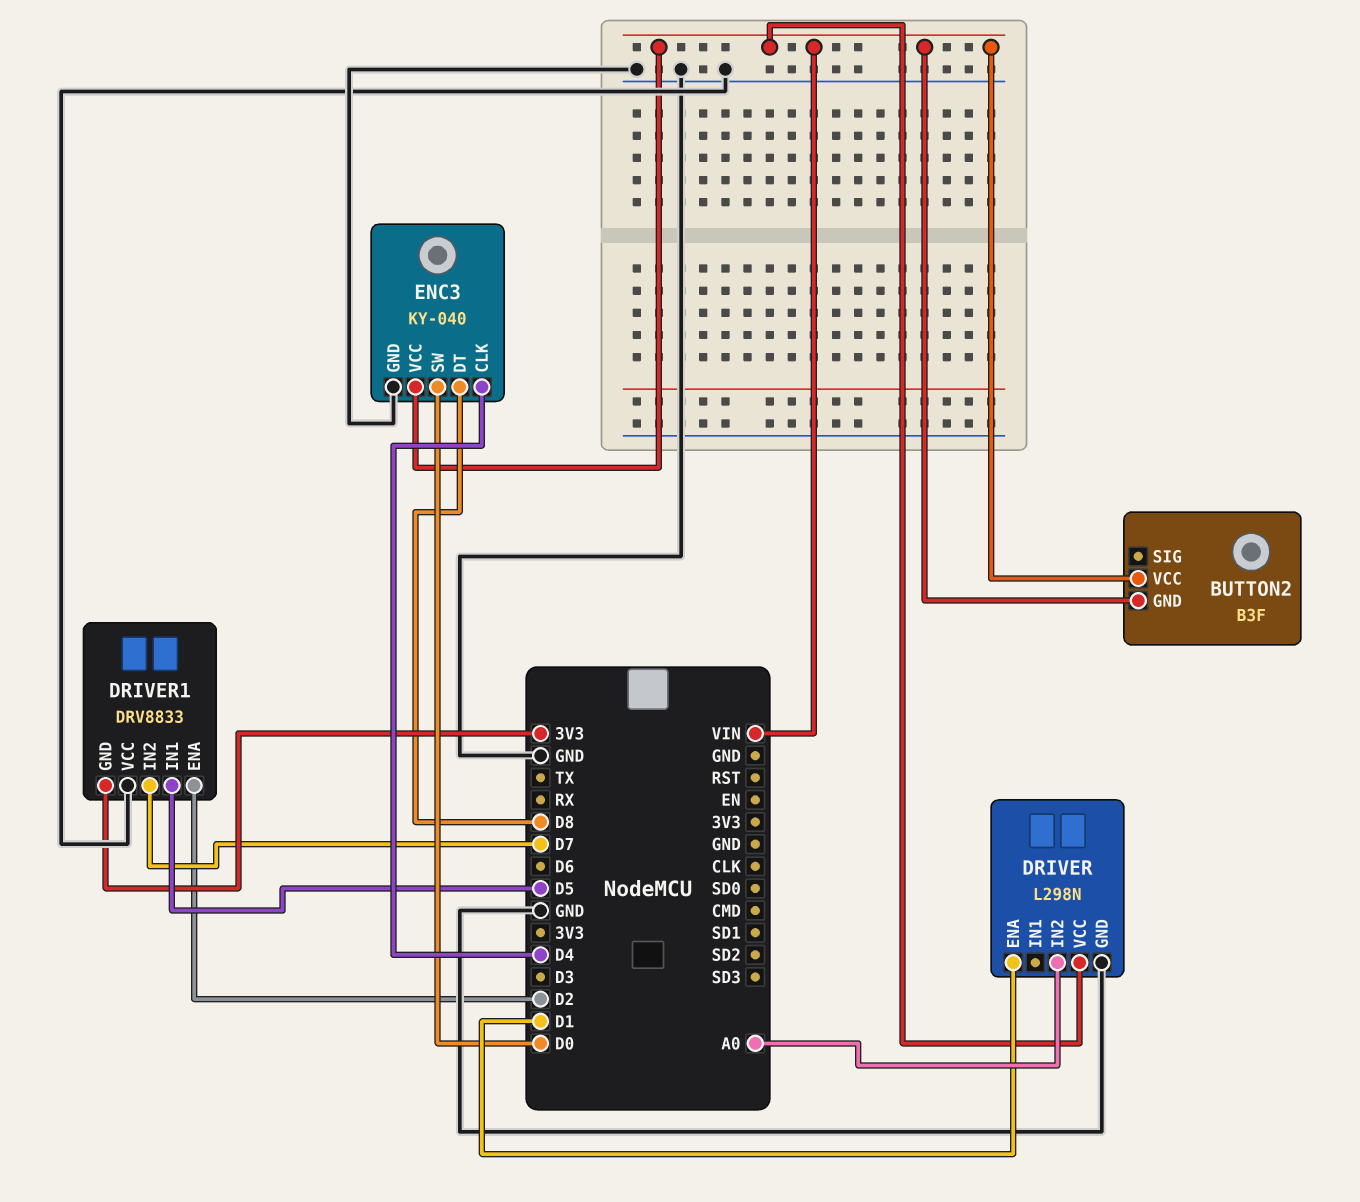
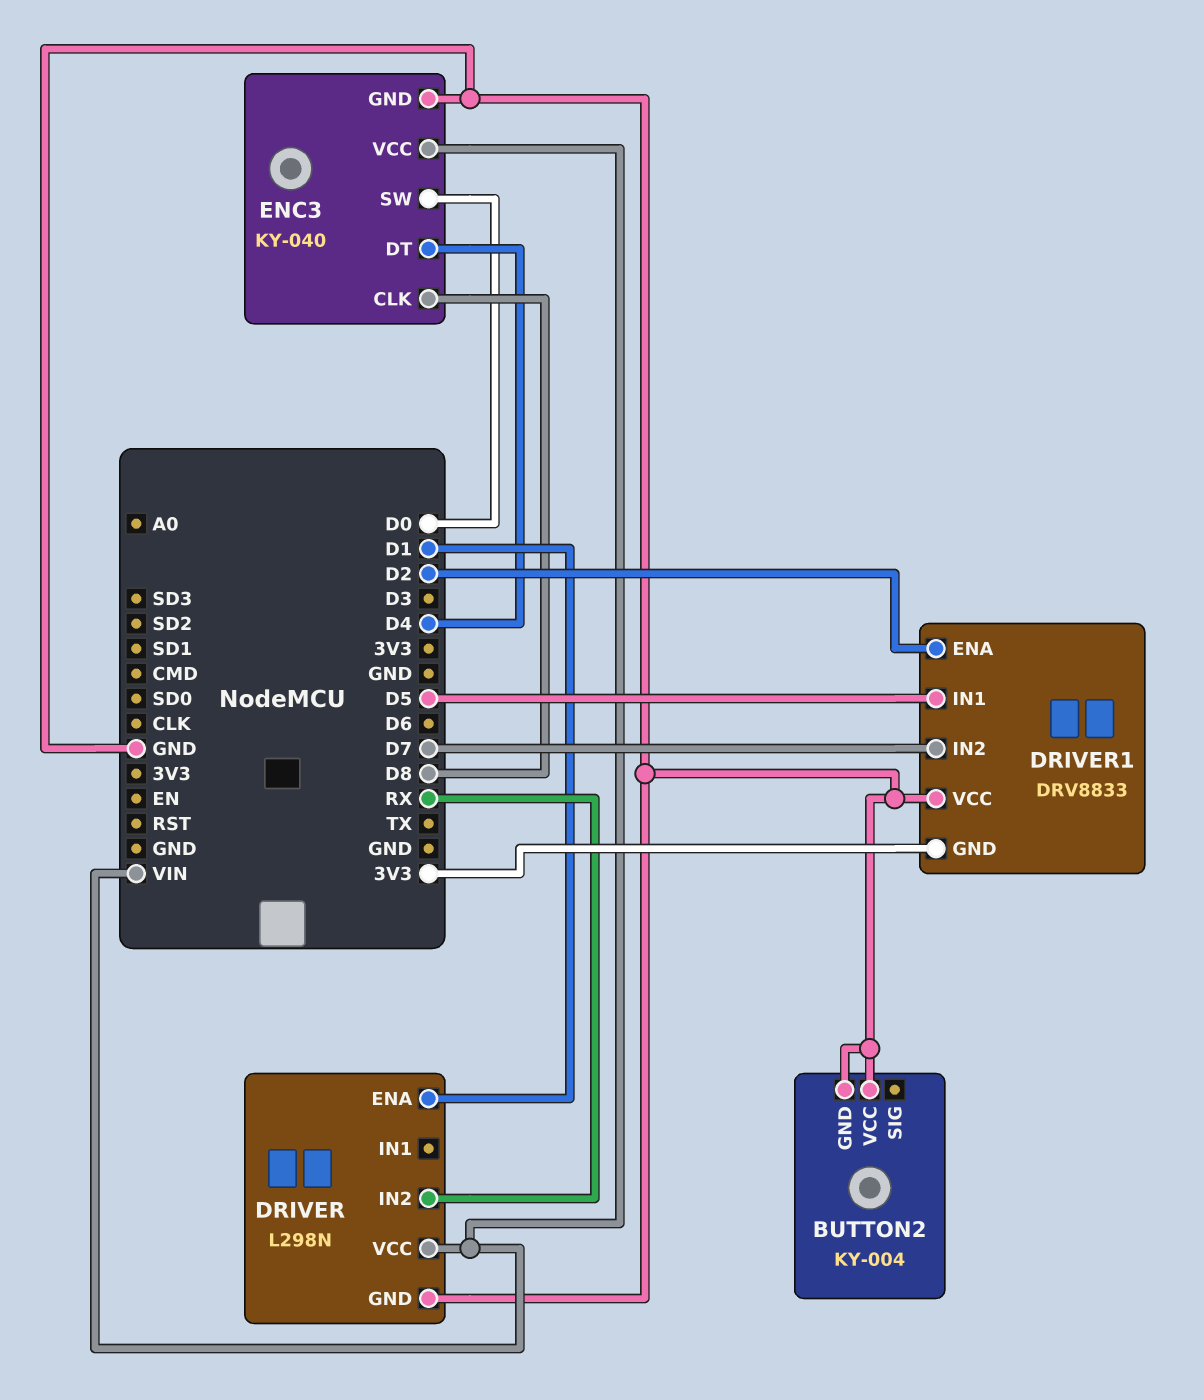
BUTTON2: B3F -> KY-004
BUTTON2 pin GND: VIN -> GND
BUTTON2 pin VCC: VIN -> GND
DRIVER pin IN2: A0 -> RX
ENC3 pin CLK: D4 -> D8
ENC3 pin DT: D8 -> D4

